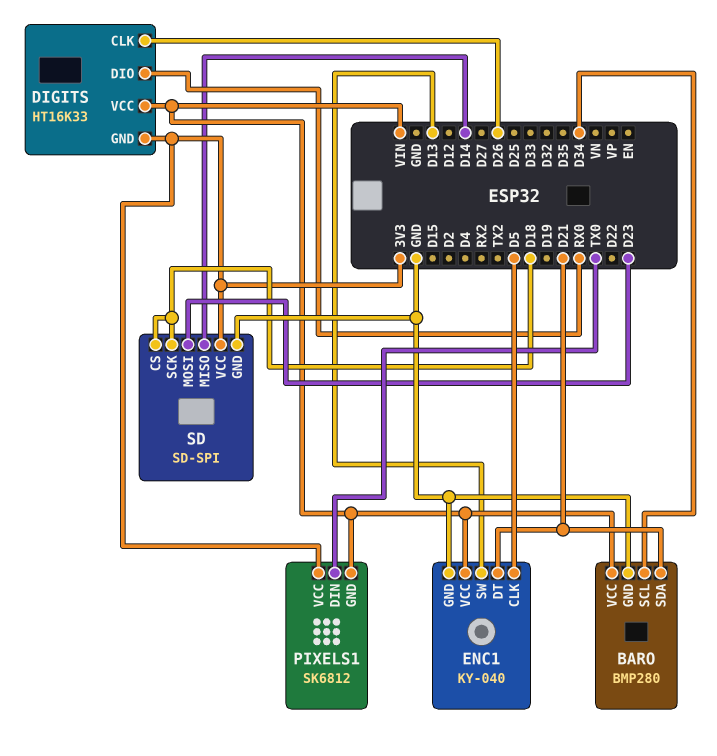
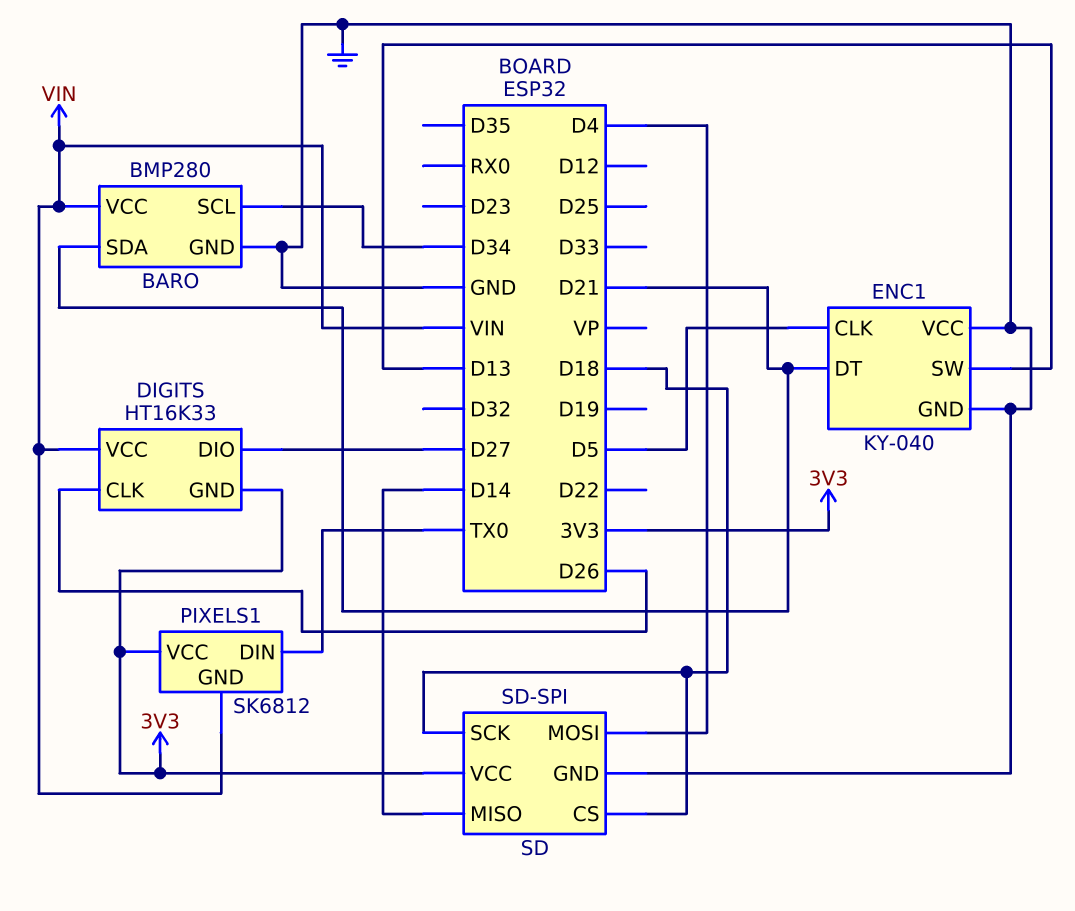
DIGITS pin DIO: RX0 -> D27
ENC1 pin VCC: VIN -> GND
SD pin MOSI: D23 -> D4

